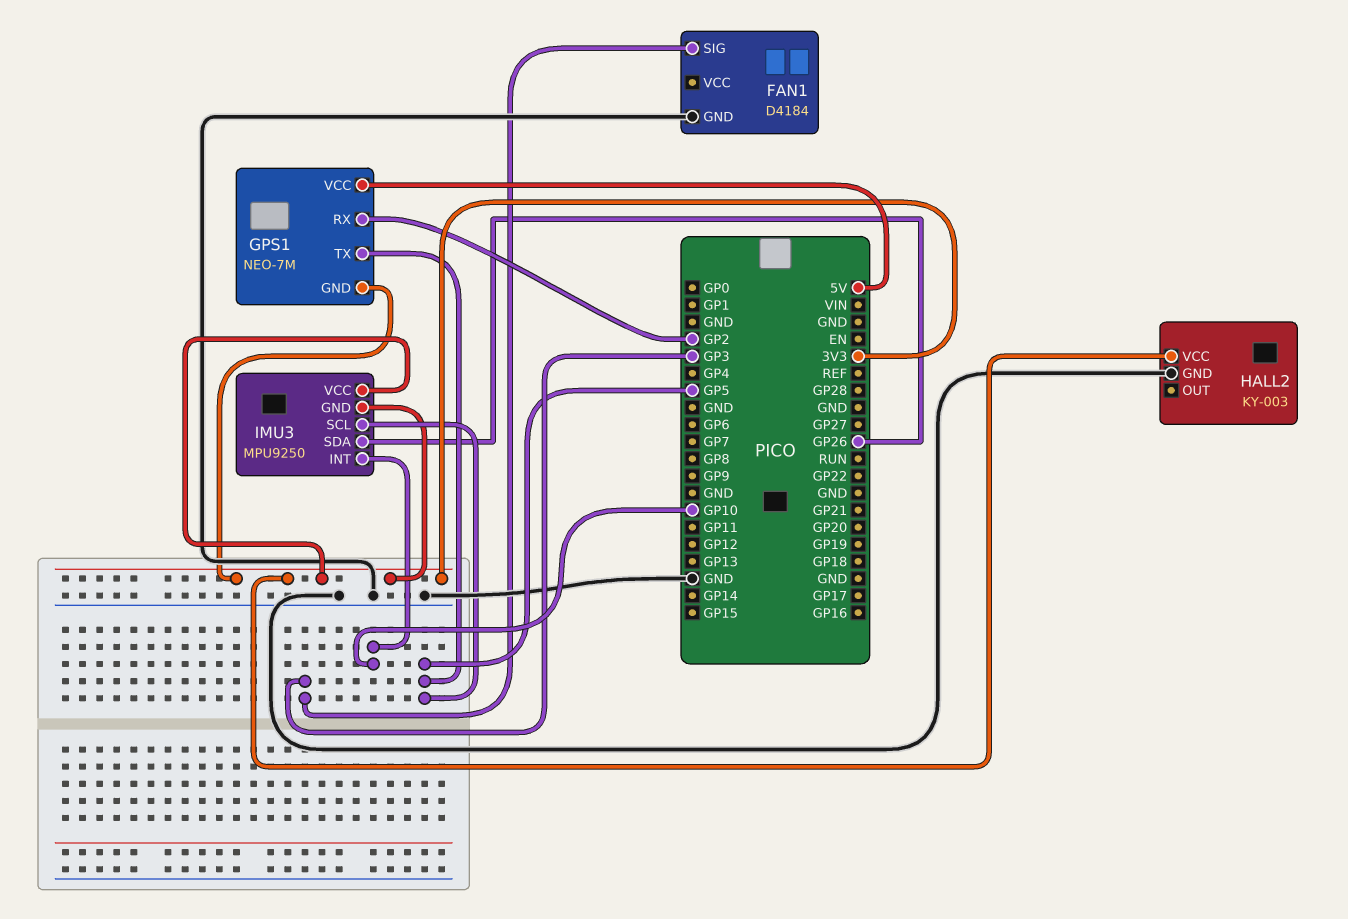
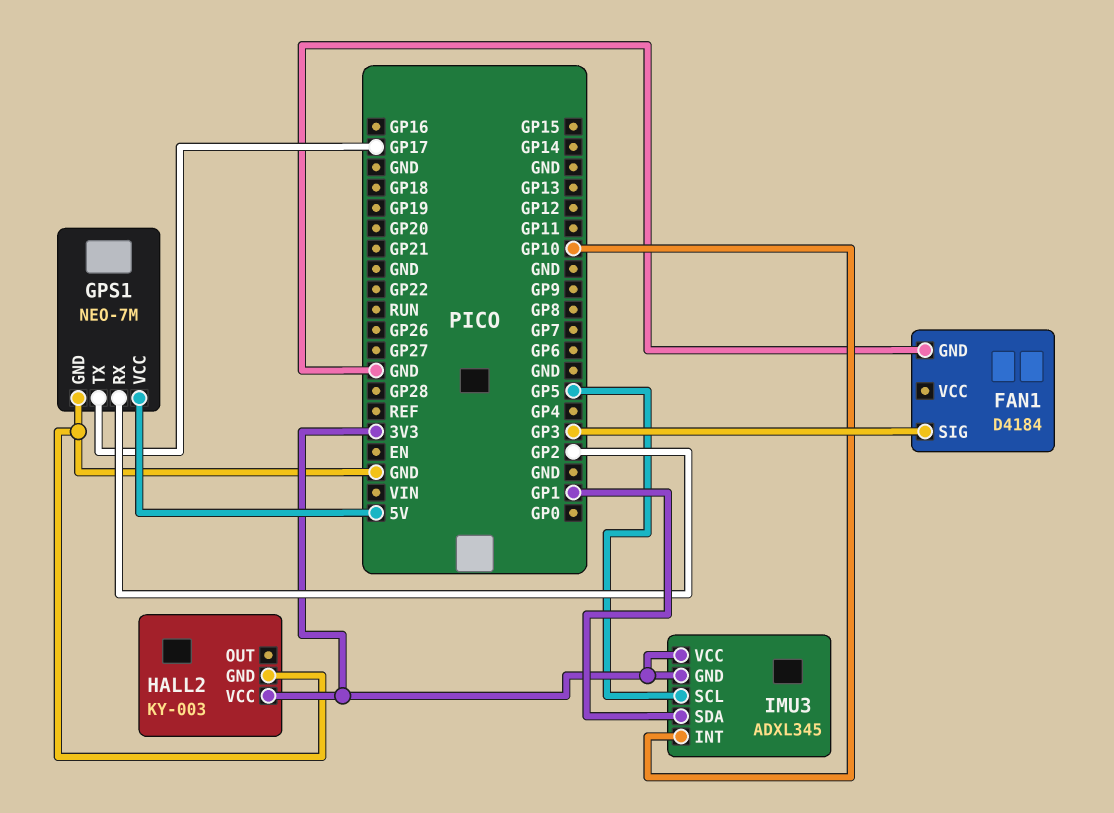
GPS1 pin GND: 3V3 -> GND
GPS1 pin TX: GP5 -> GP17
IMU3: MPU9250 -> ADXL345
IMU3 pin SDA: GP26 -> GP1

